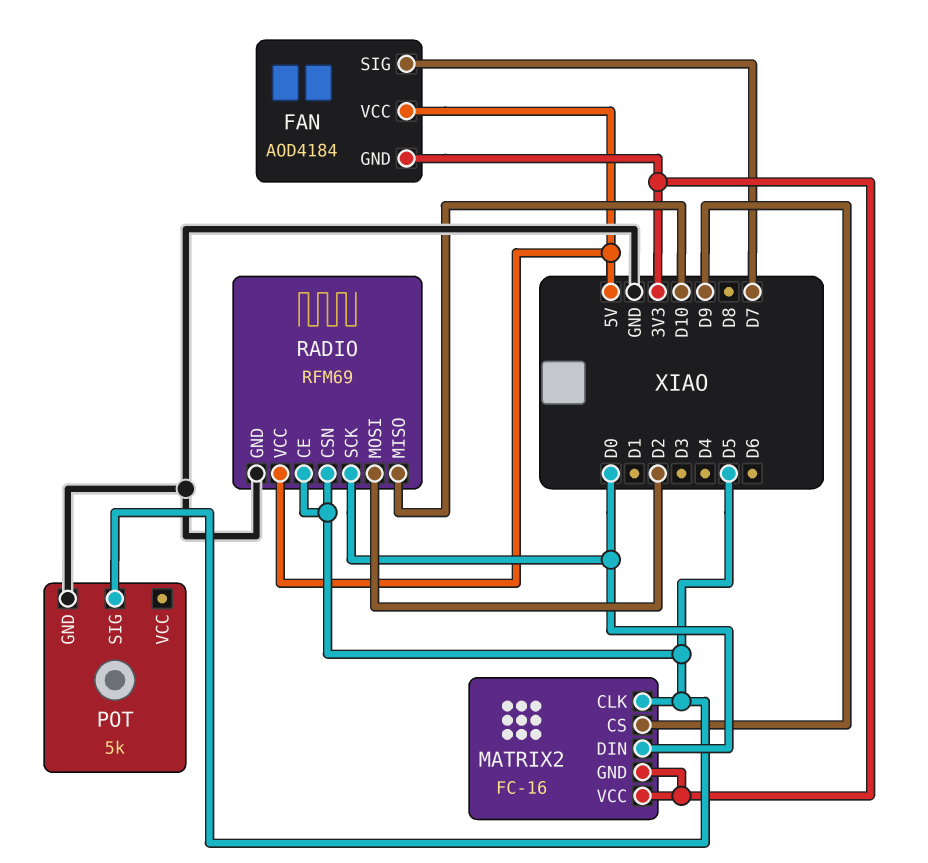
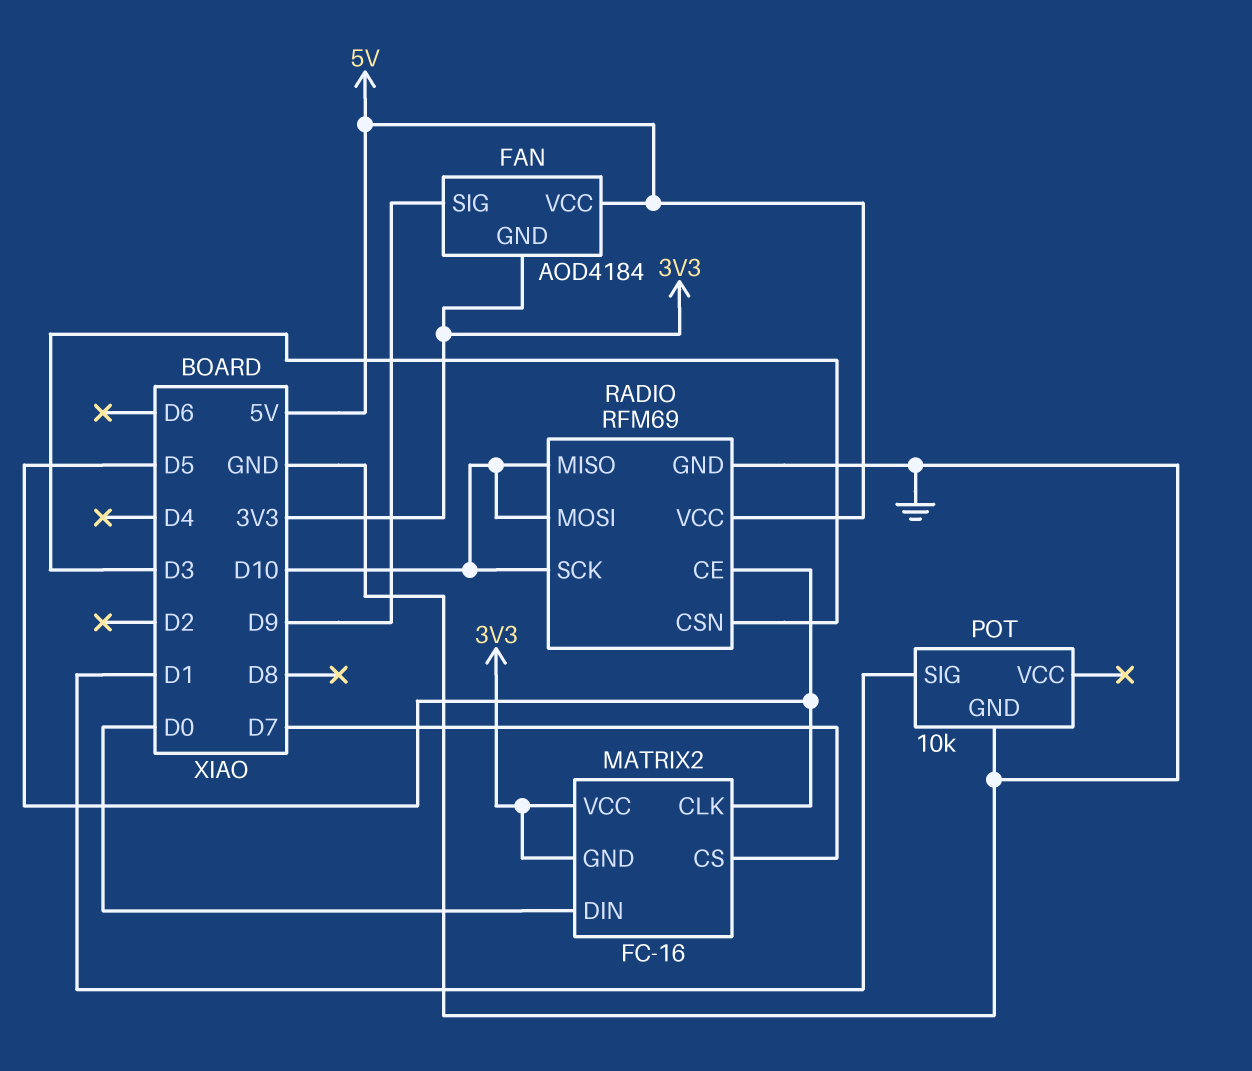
FAN pin SIG: D7 -> D9
MATRIX2 pin CS: D9 -> D7
POT: 5k -> 10k
POT pin SIG: D5 -> D1
RADIO pin CSN: D5 -> D3
RADIO pin MOSI: D2 -> D10
RADIO pin SCK: D0 -> D10

